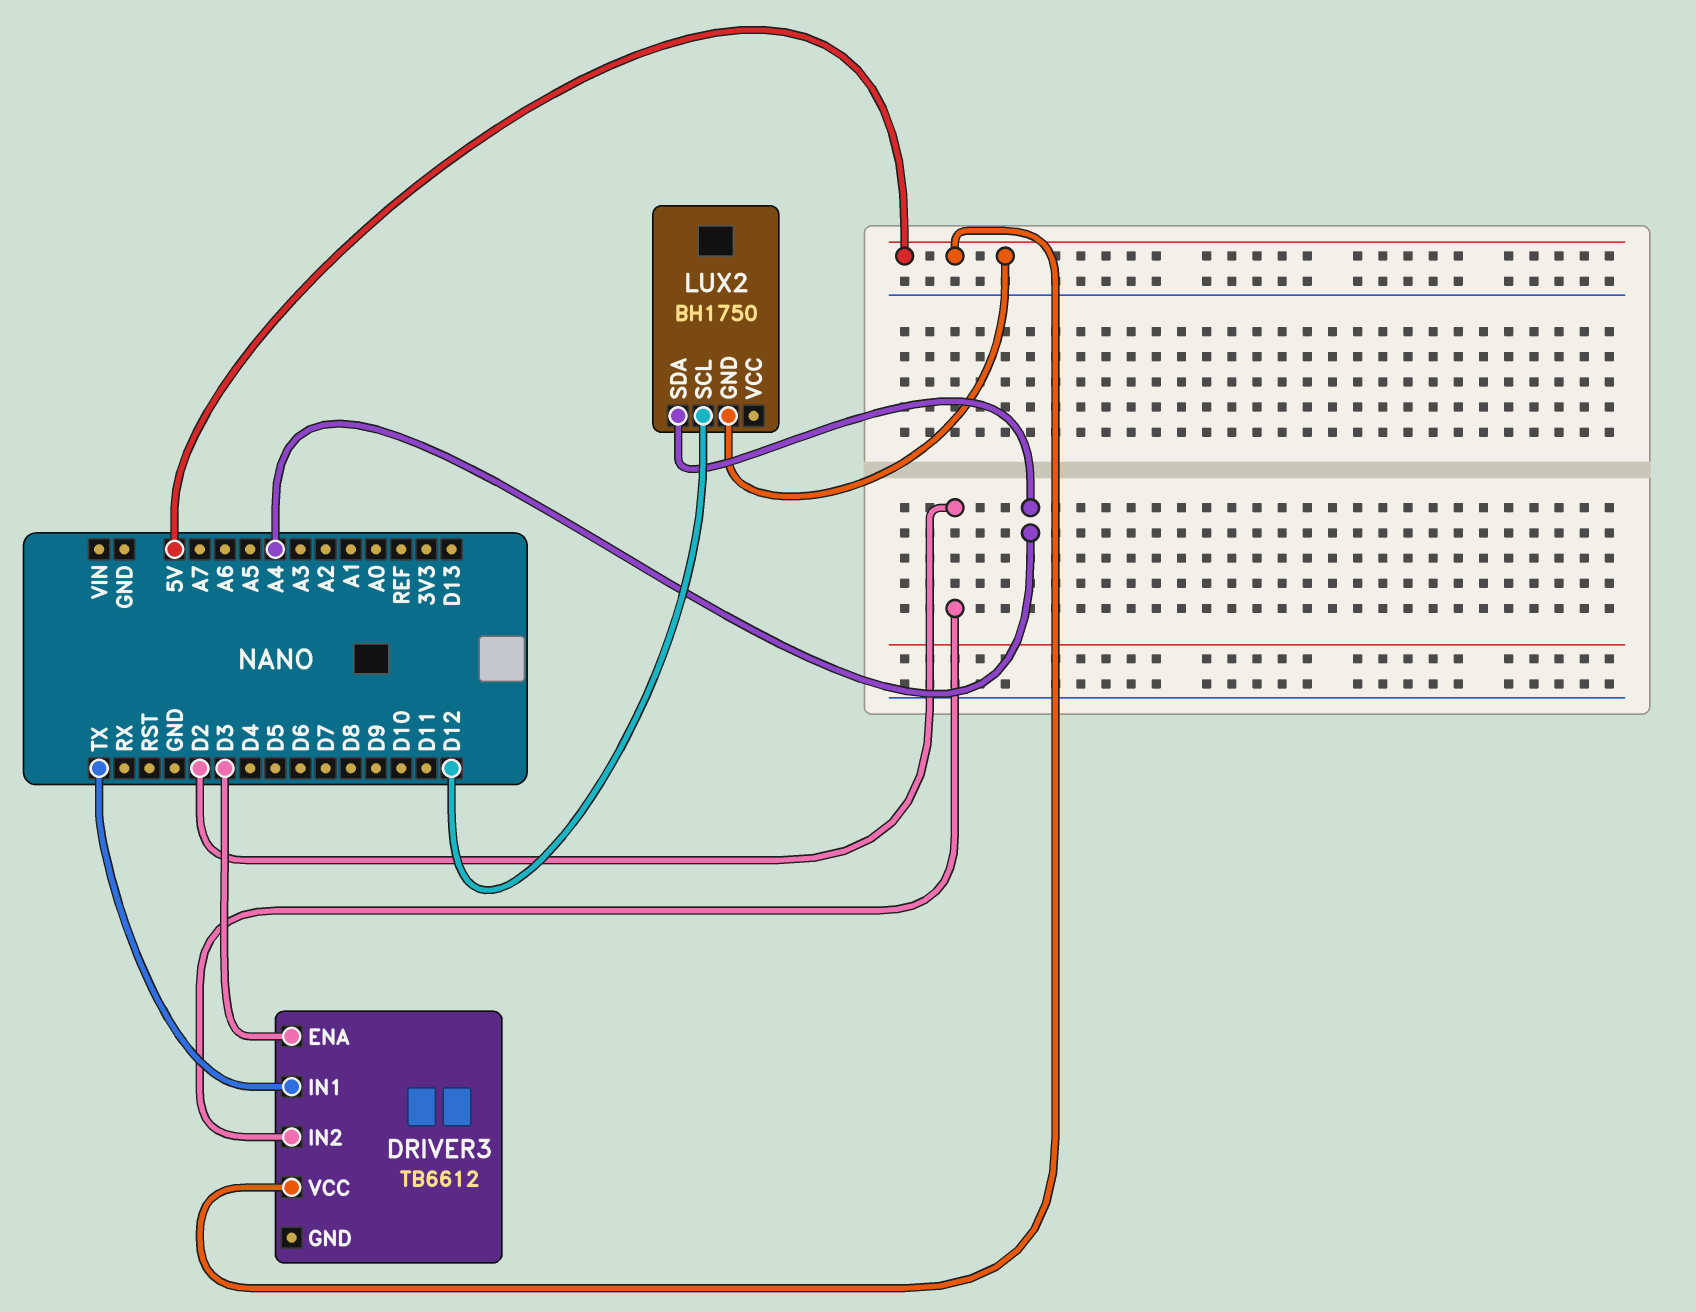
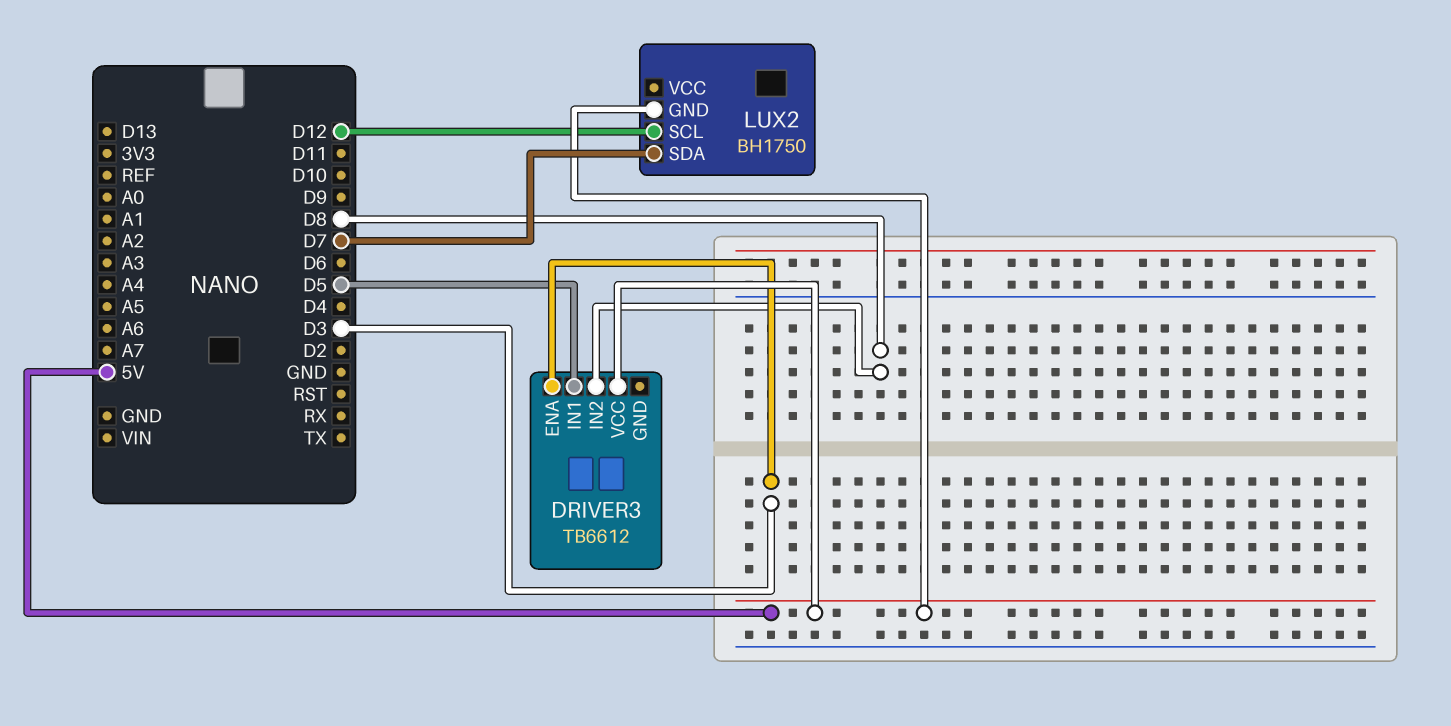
DRIVER3 pin IN1: TX -> D5
DRIVER3 pin IN2: D2 -> D8
LUX2 pin SDA: A4 -> D7

